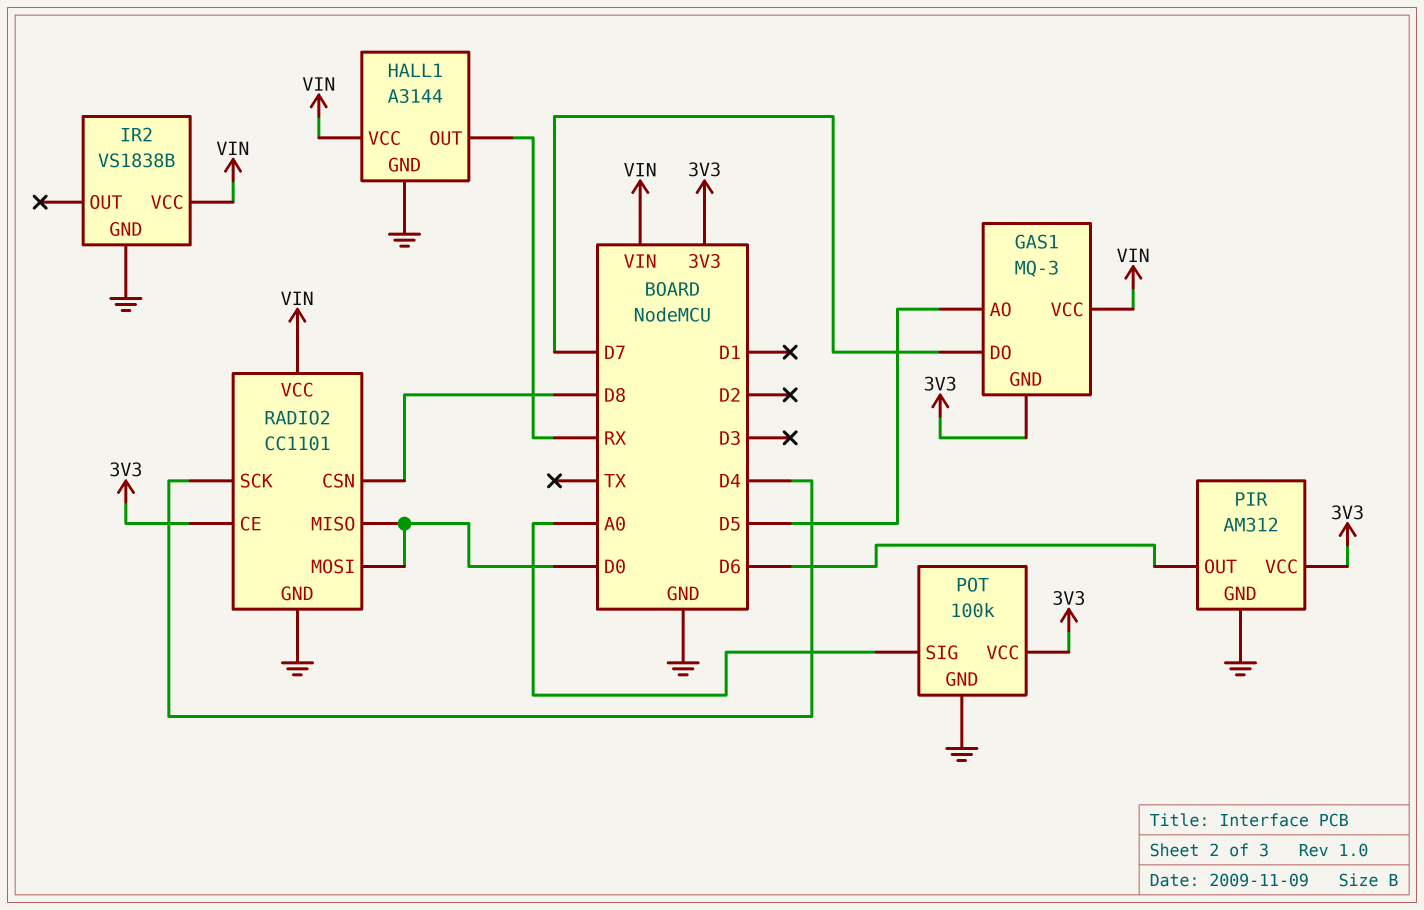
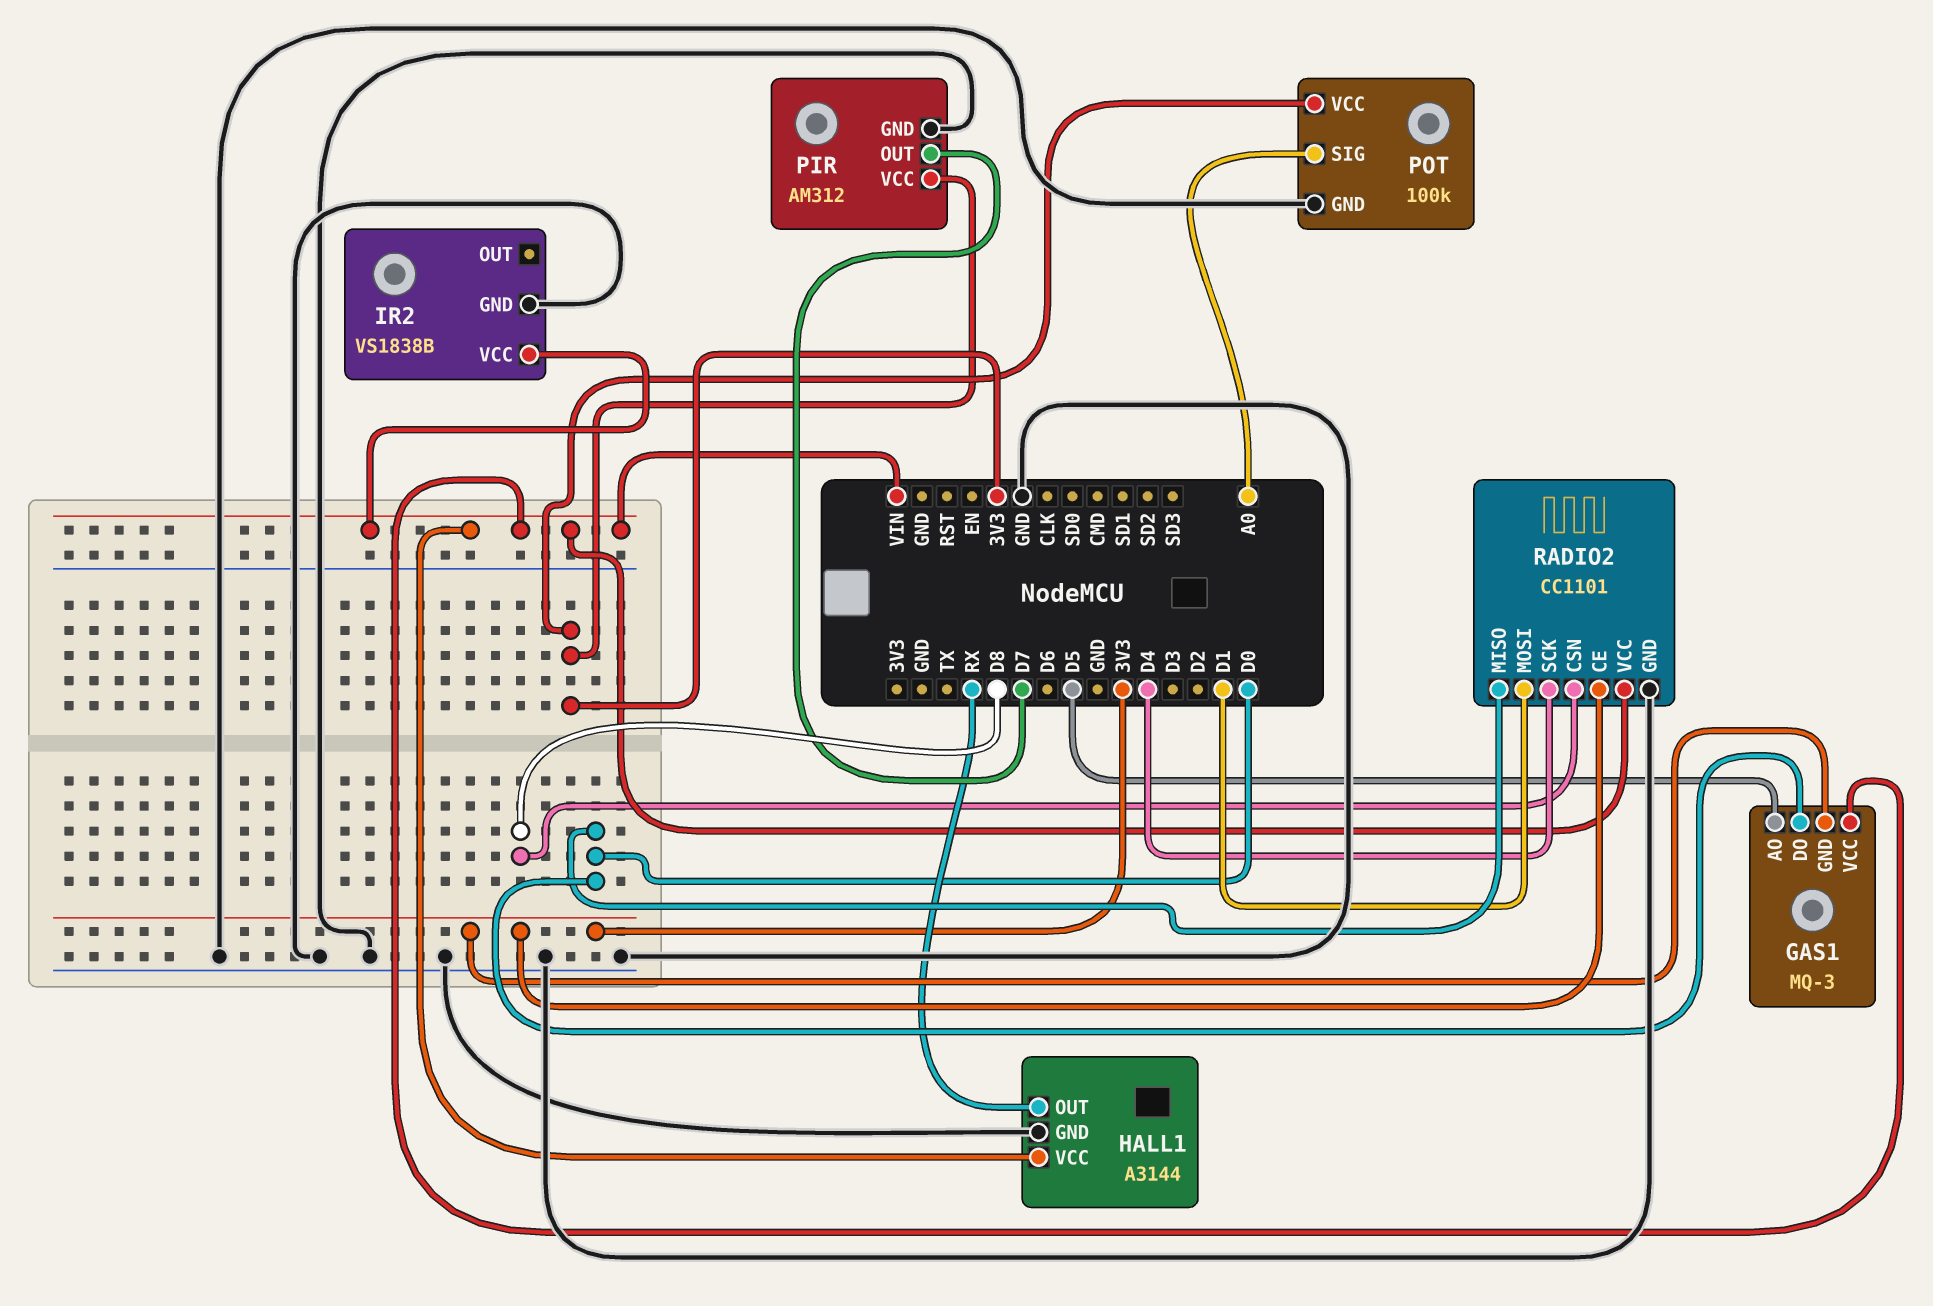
GAS1 pin DO: D7 -> D0
PIR pin OUT: D6 -> D7
RADIO2 pin MOSI: D0 -> D1

